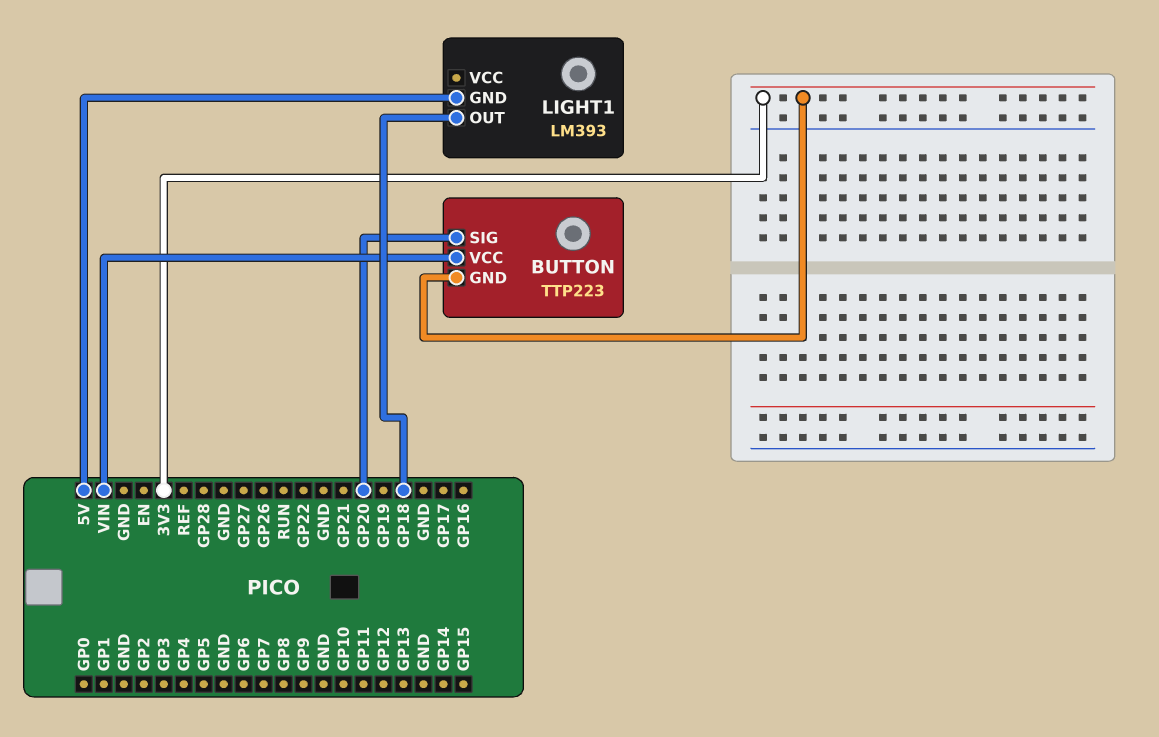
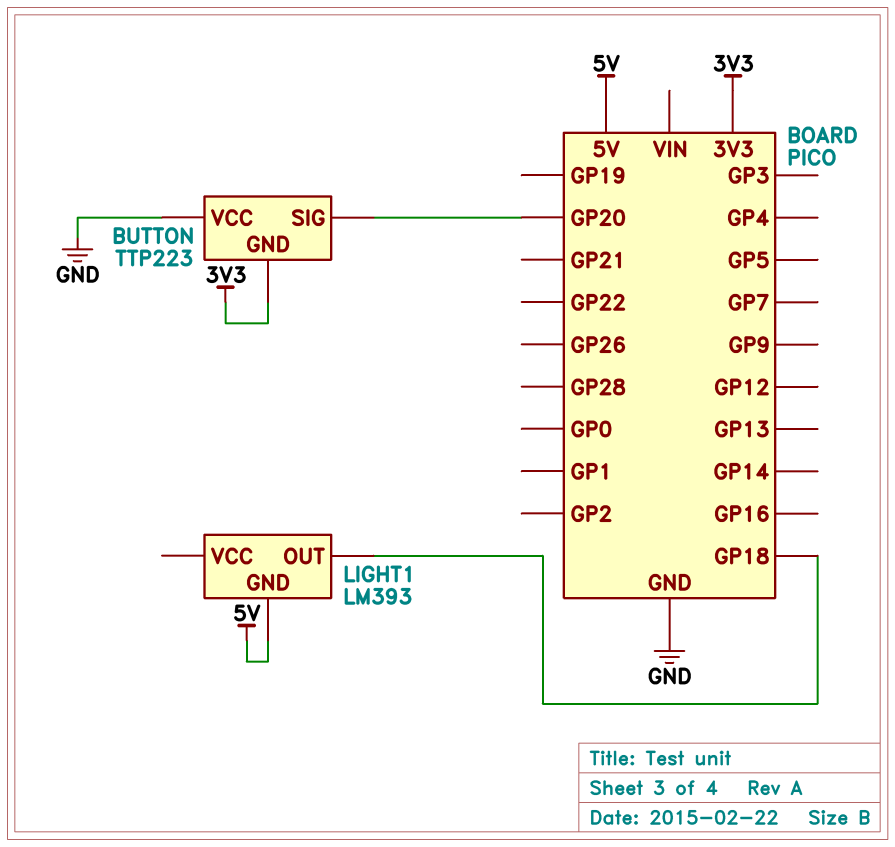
BUTTON pin VCC: VIN -> GND

